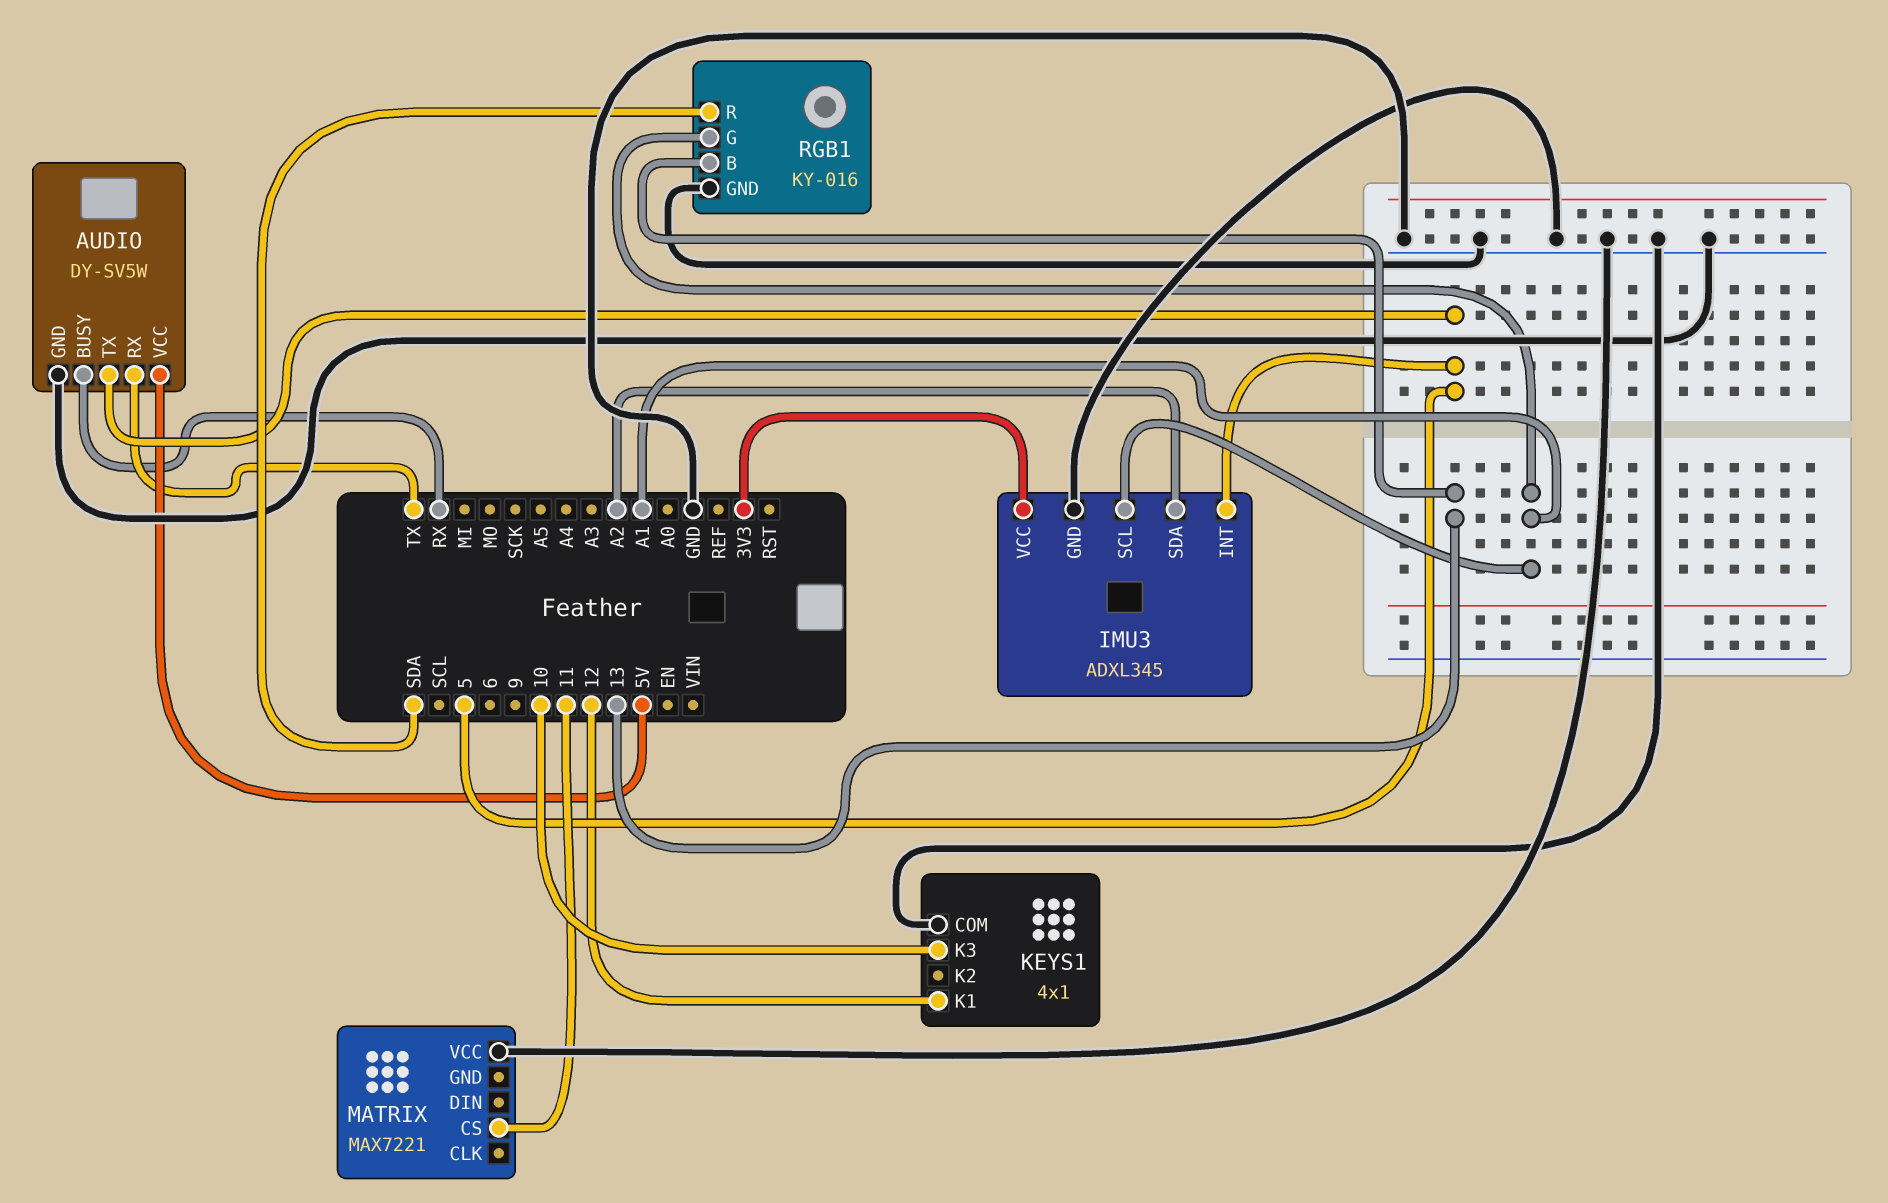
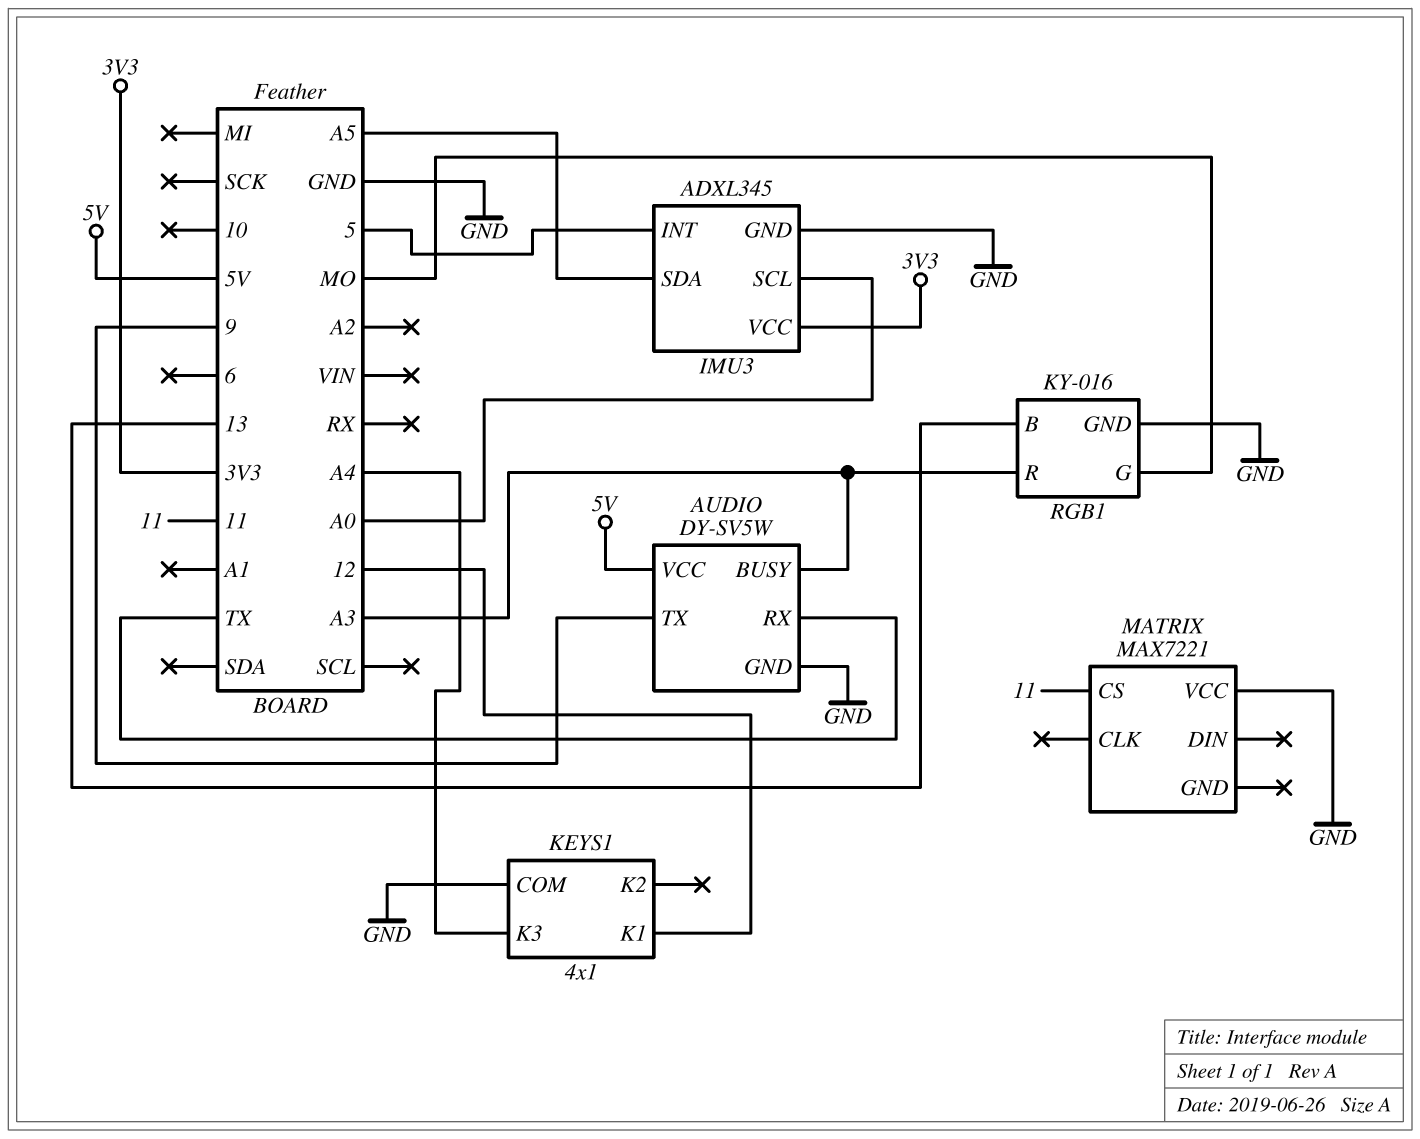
AUDIO pin BUSY: RX -> A3
AUDIO pin TX: 5 -> 9
IMU3 pin SCL: A1 -> A0
IMU3 pin SDA: A2 -> A5
KEYS1 pin K3: 10 -> A4
RGB1 pin G: A1 -> MO
RGB1 pin R: SDA -> A3

